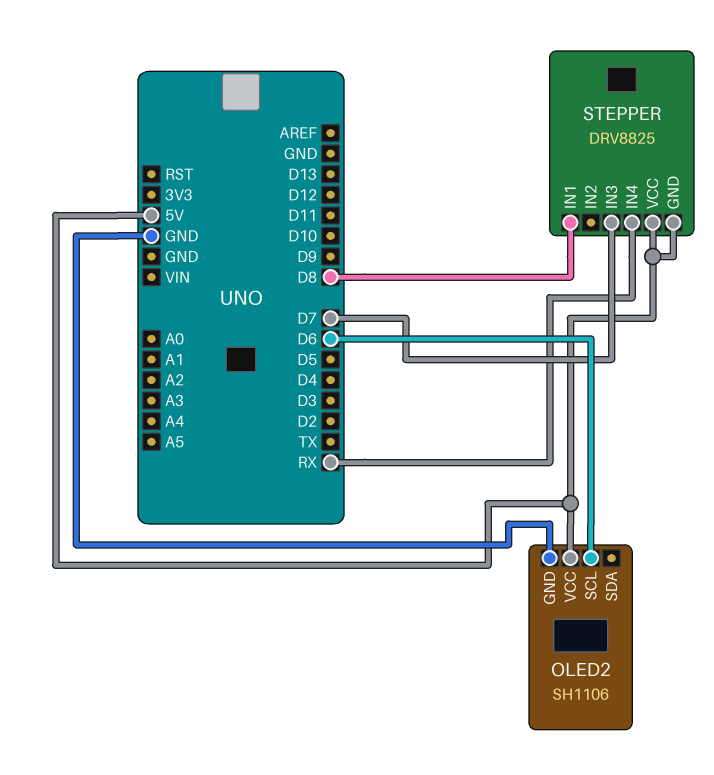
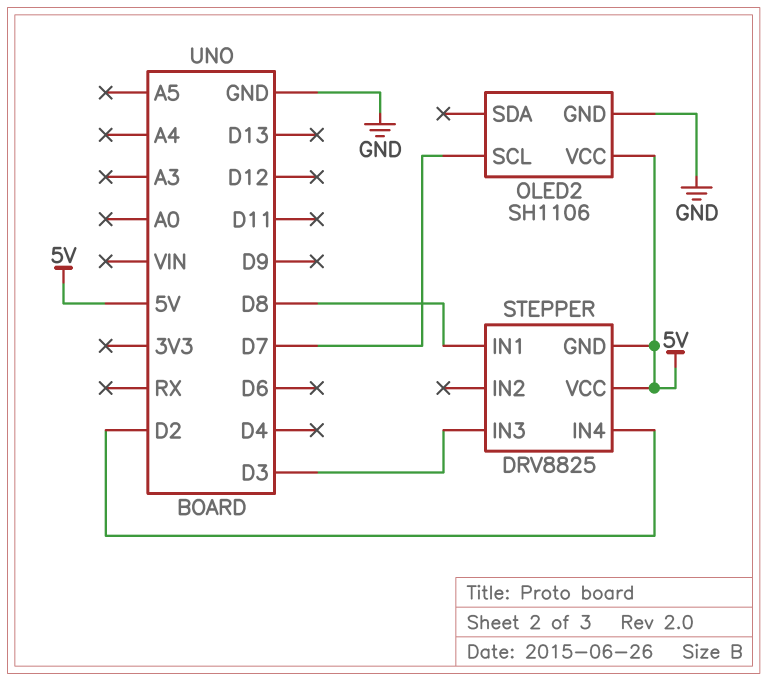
OLED2 pin SCL: D6 -> D7
STEPPER pin IN3: D7 -> D3
STEPPER pin IN4: RX -> D2

